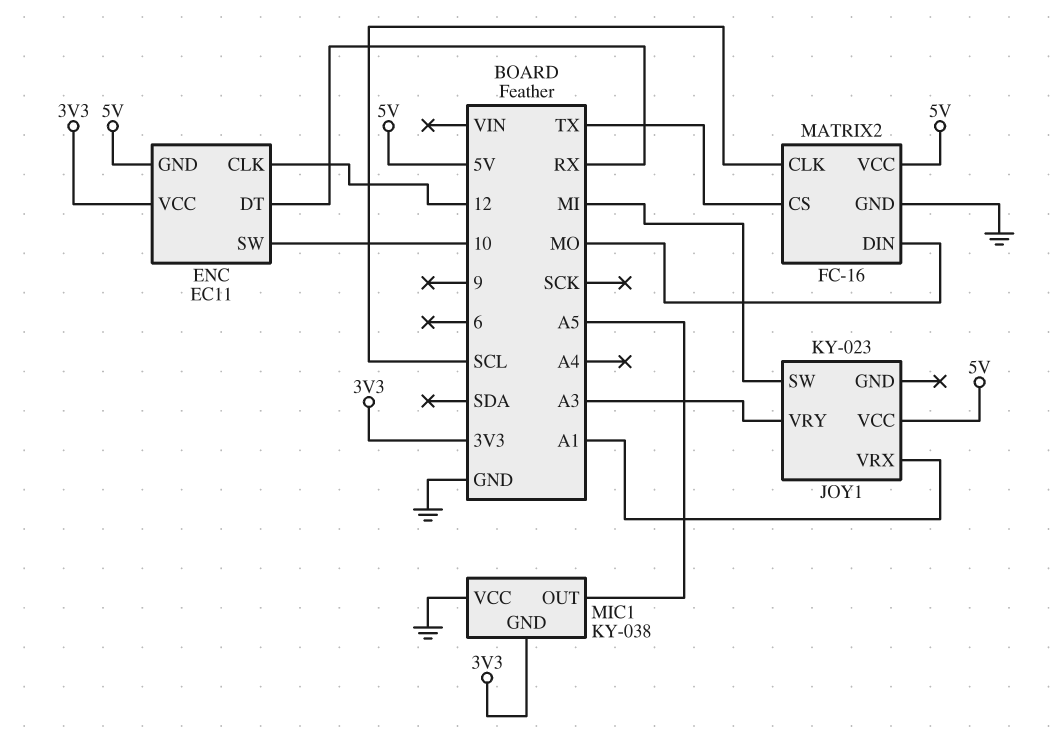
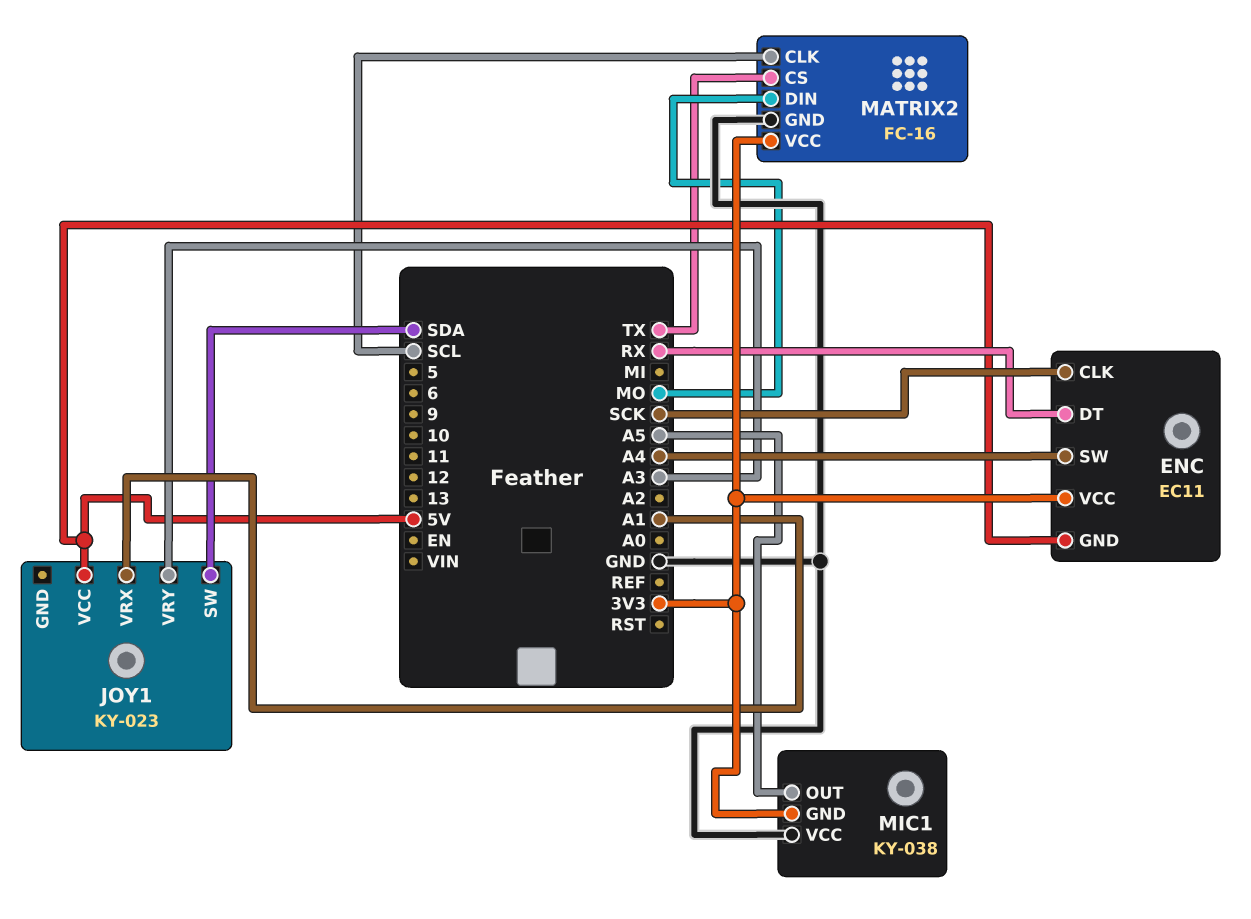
ENC pin CLK: 12 -> SCK
ENC pin SW: 10 -> A4
JOY1 pin SW: MI -> SDA
MATRIX2 pin VCC: 5V -> 3V3

